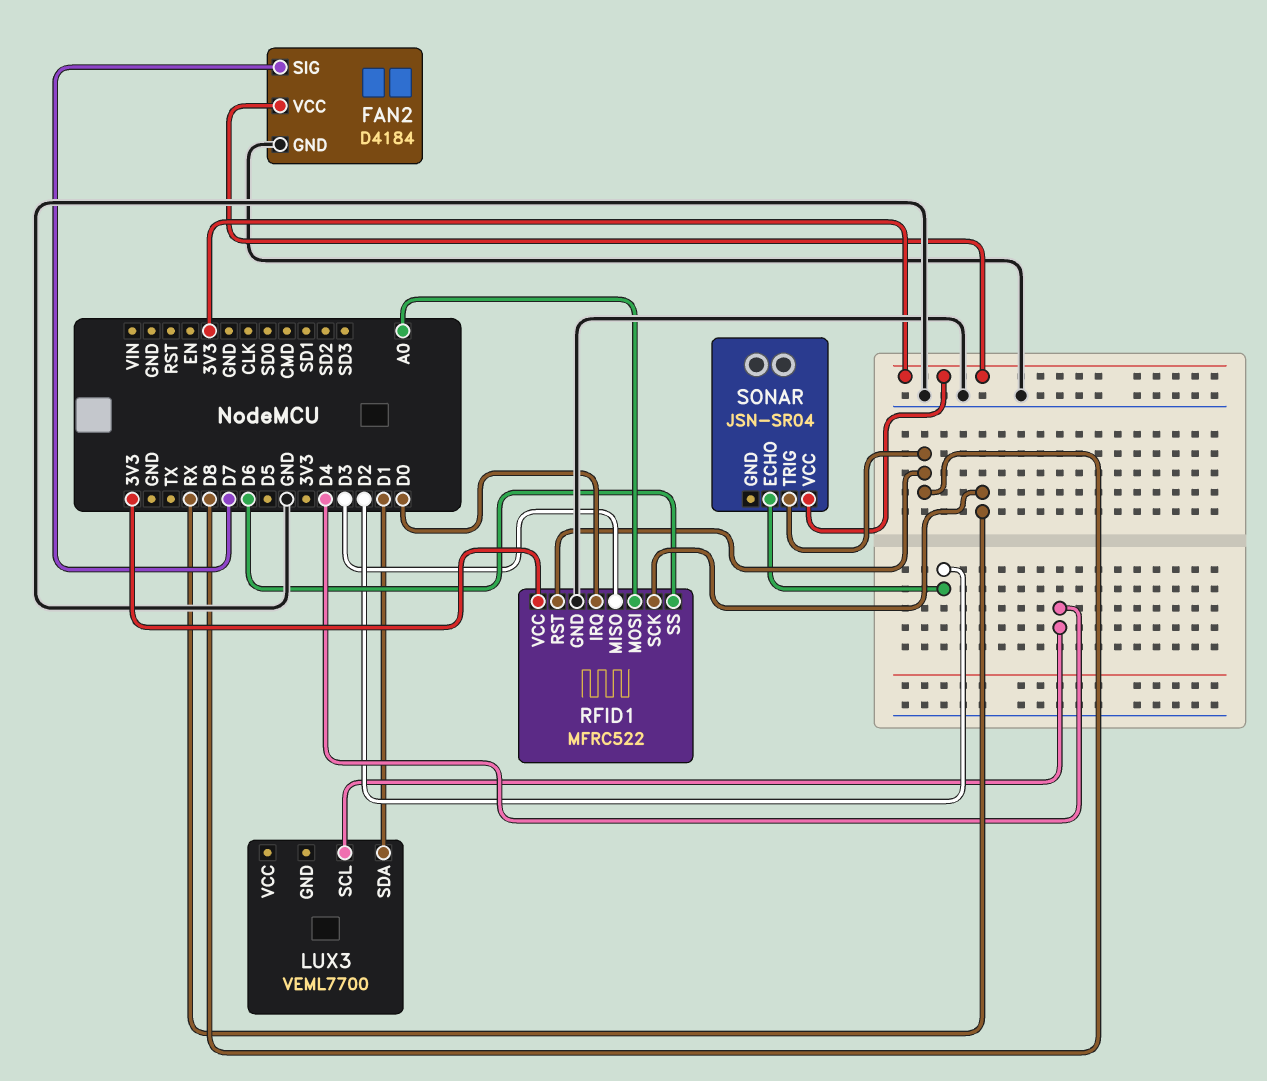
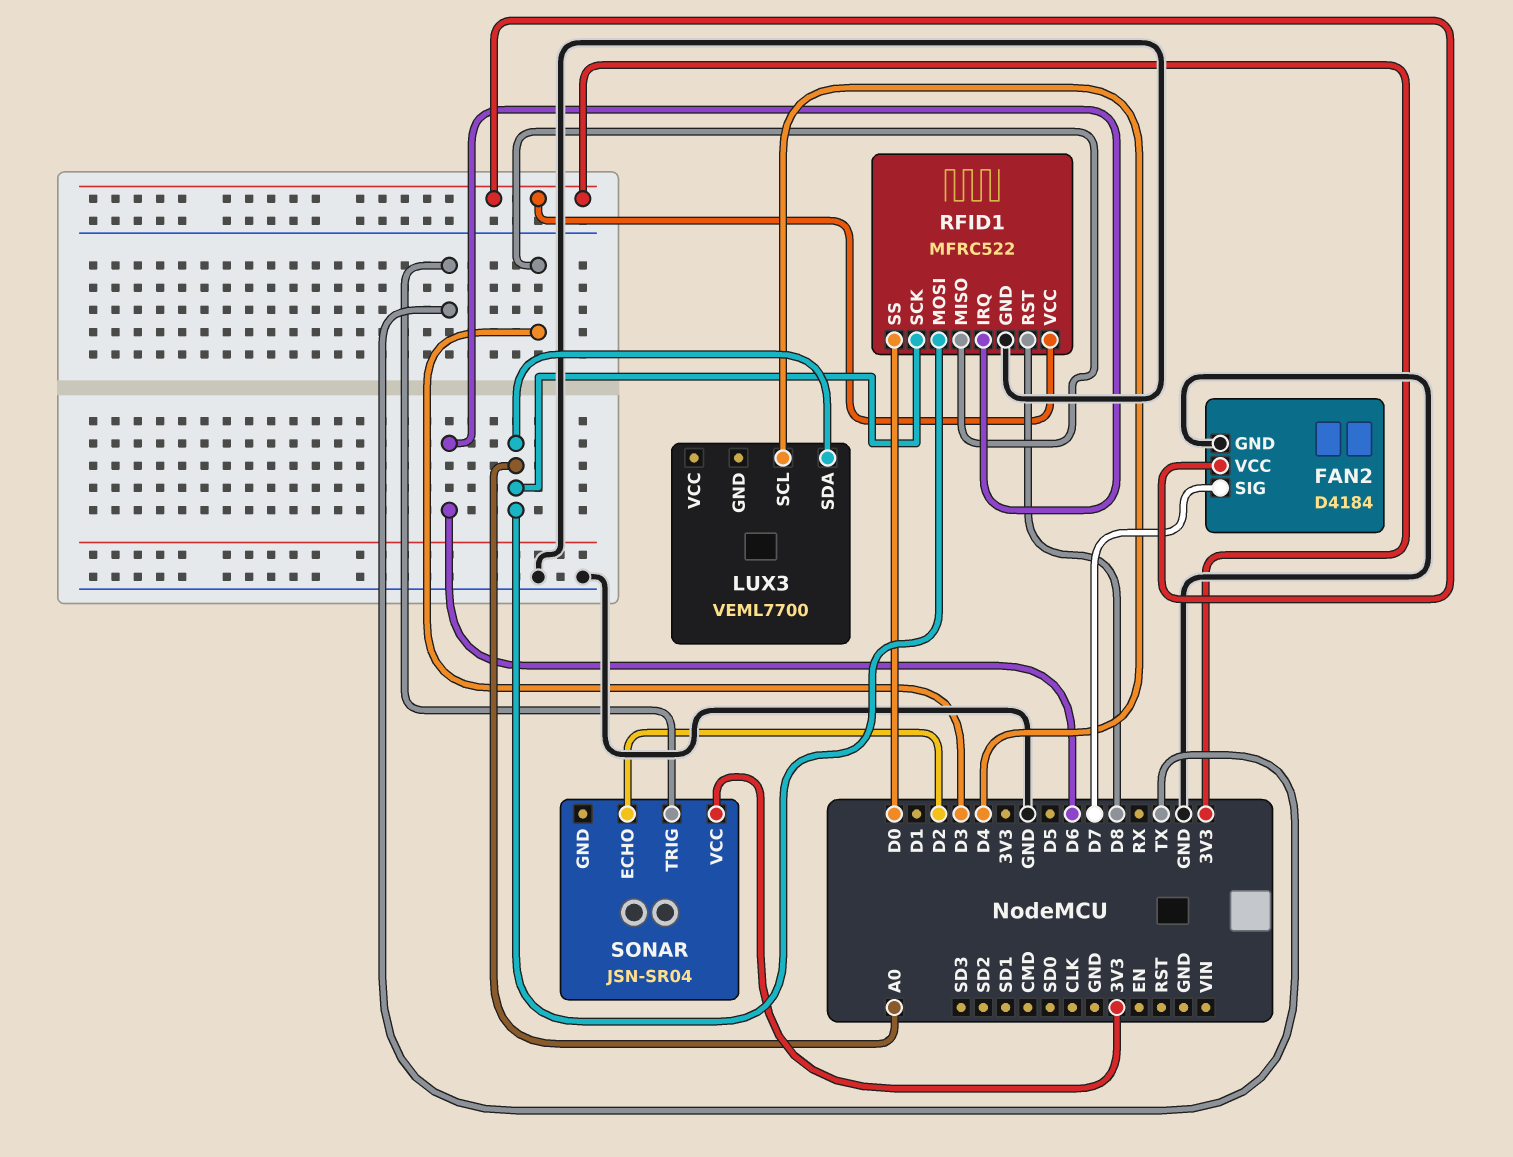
LUX3 pin SDA: D1 -> A0
RFID1 pin IRQ: D0 -> D6
RFID1 pin SCK: RX -> A0
RFID1 pin SS: D6 -> D0
SONAR pin TRIG: D8 -> TX

